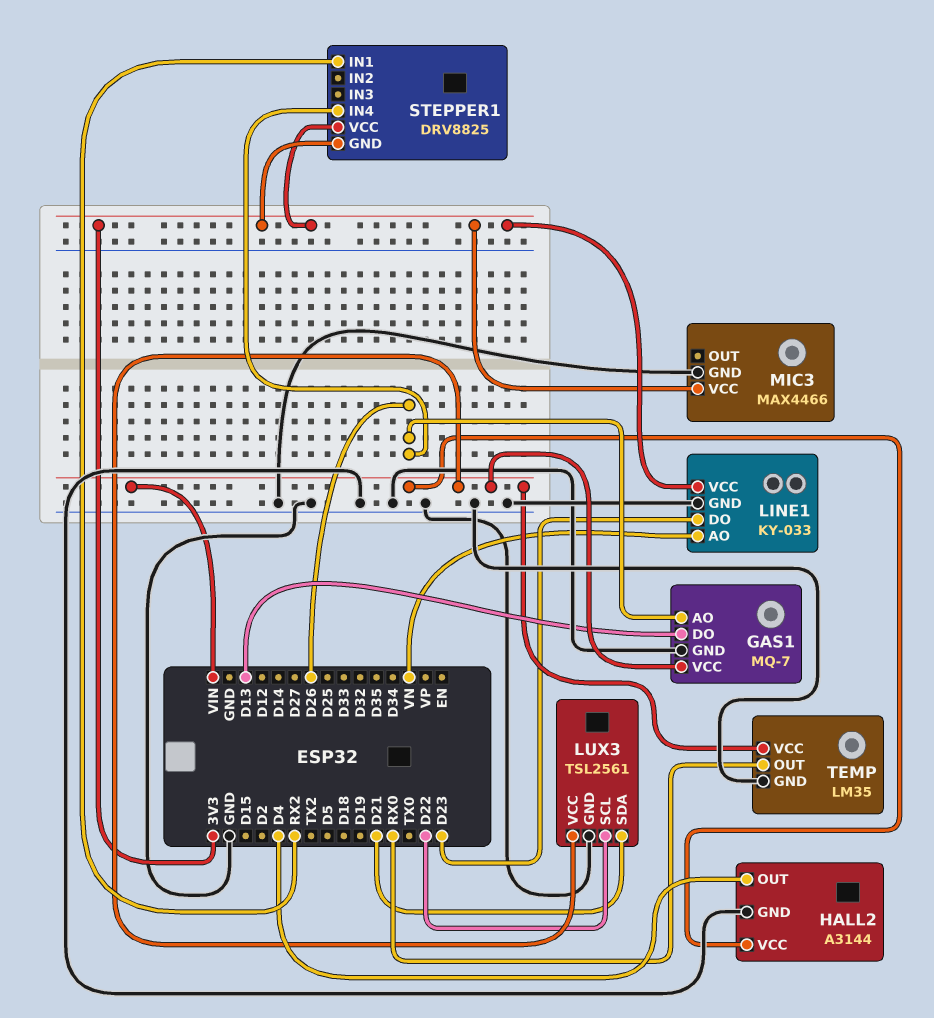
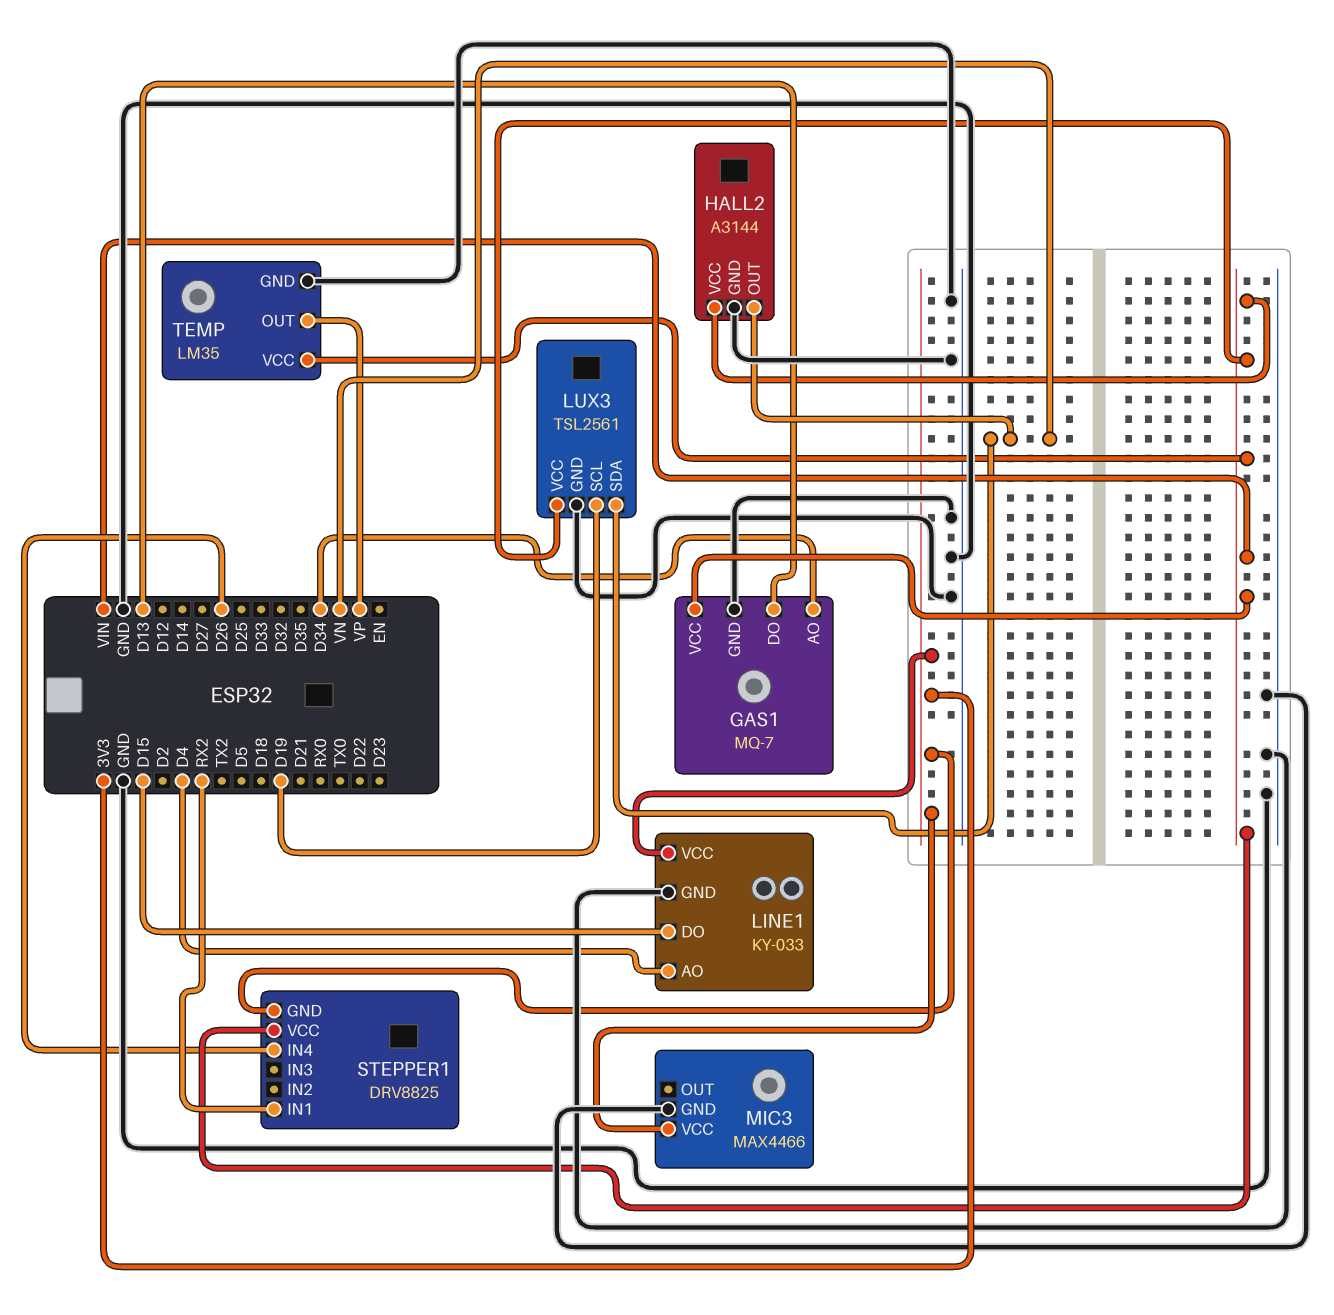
GAS1 pin AO: D26 -> D34
HALL2 pin OUT: D4 -> VN
LINE1 pin AO: VN -> D4
LINE1 pin DO: D23 -> D15
LUX3 pin SCL: D22 -> D19
LUX3 pin SDA: D21 -> VN
STEPPER1 pin VCC: 3V3 -> VIN
TEMP pin OUT: RX0 -> VP

